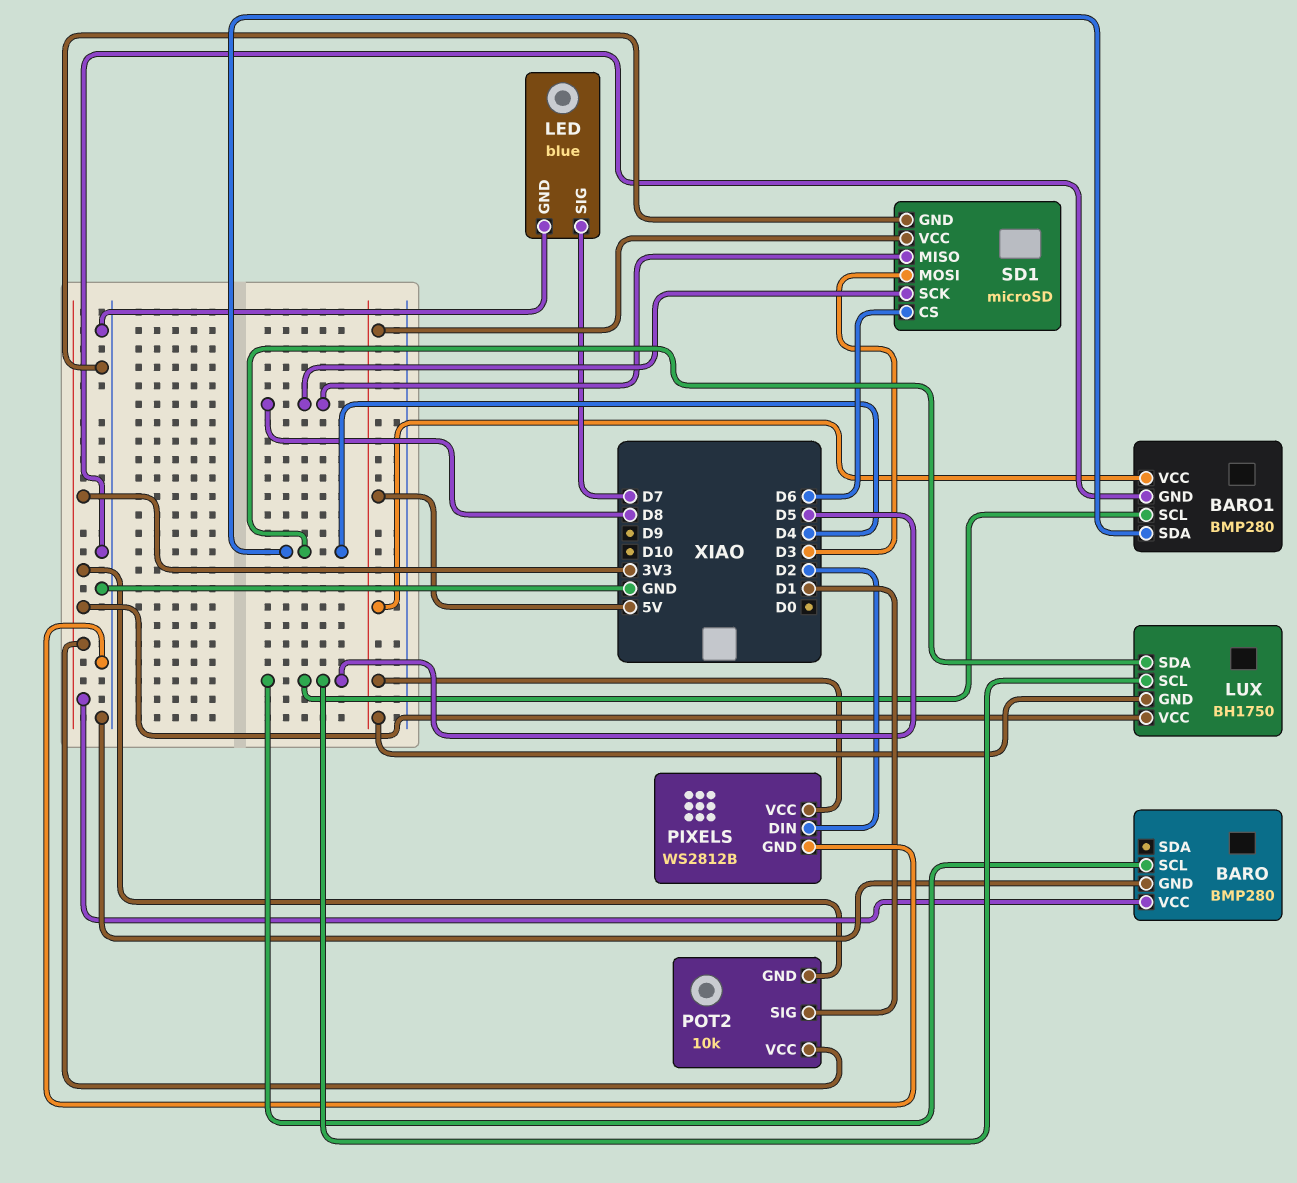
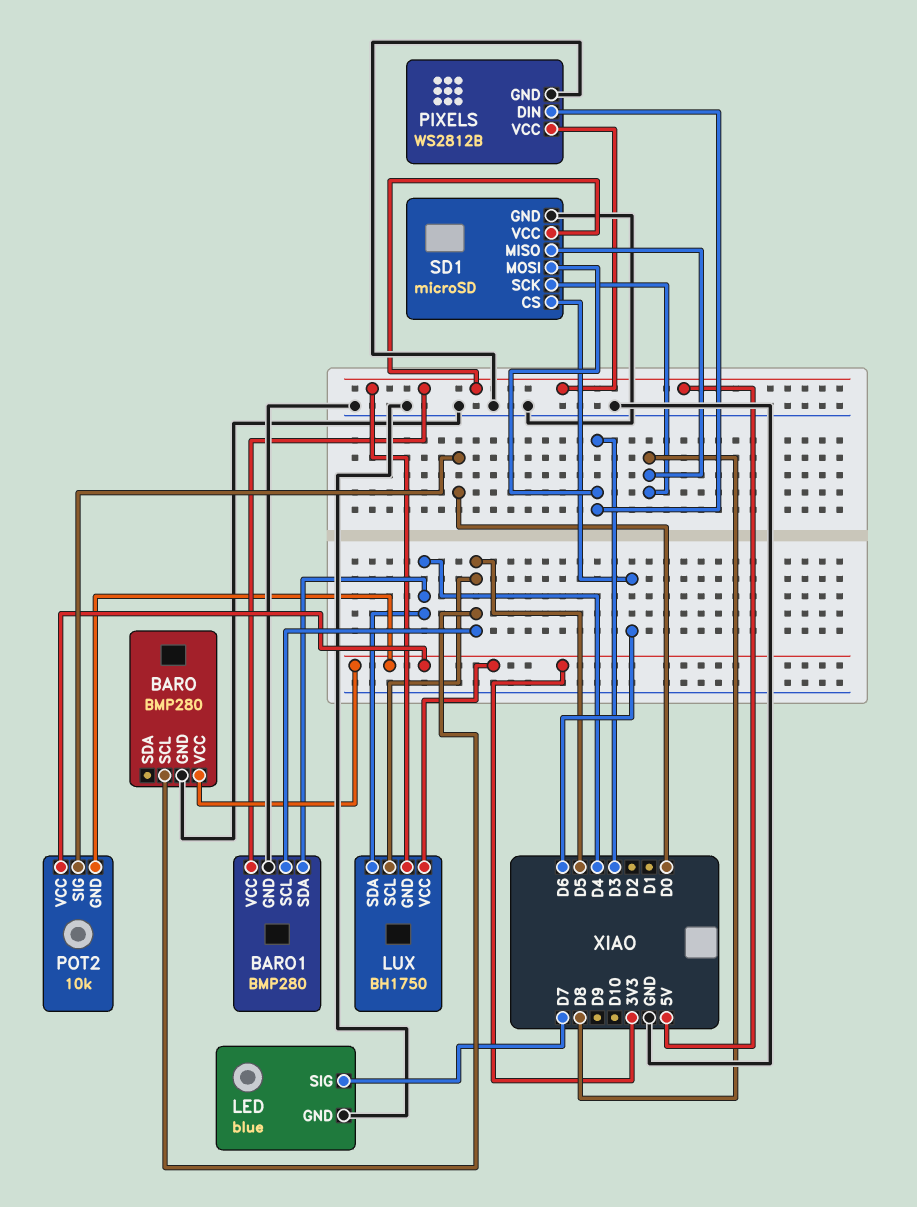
PIXELS pin DIN: D2 -> D3
POT2 pin SIG: D1 -> D0

